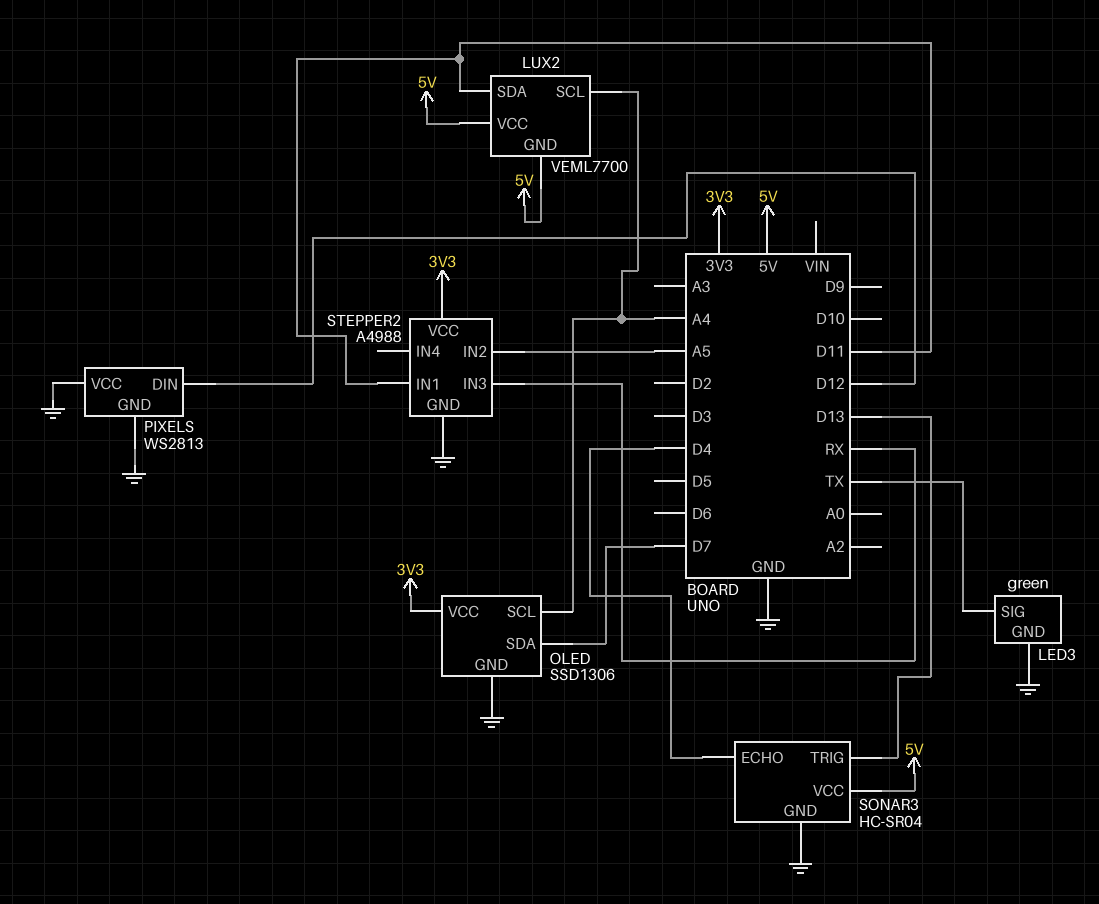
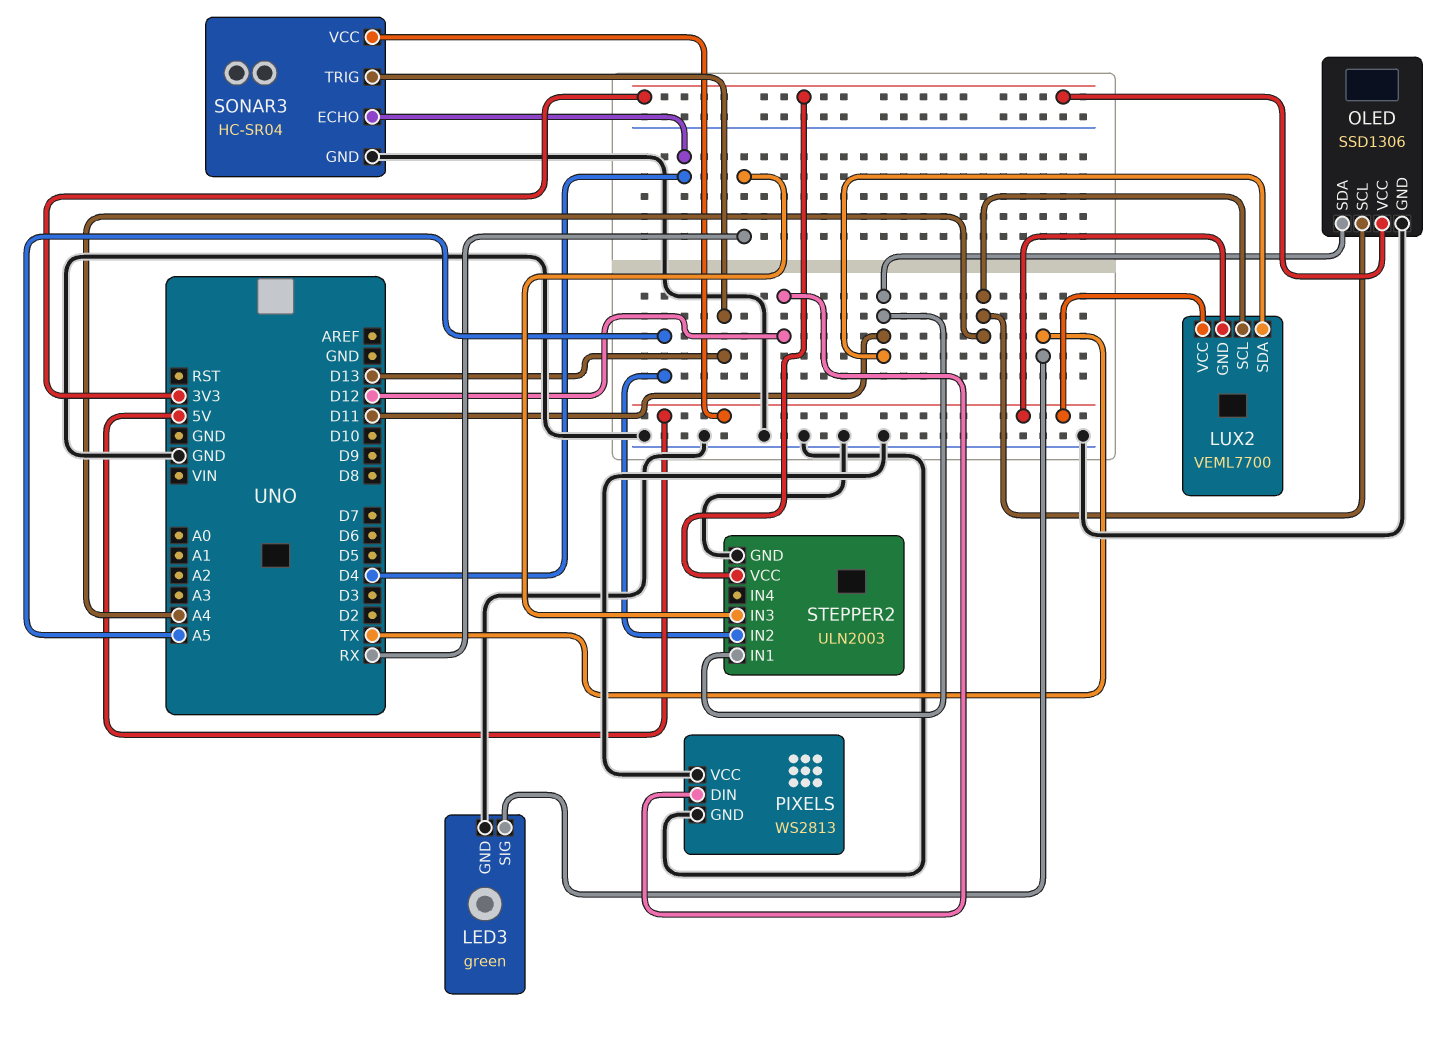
OLED pin SDA: D7 -> D11
STEPPER2: A4988 -> ULN2003

